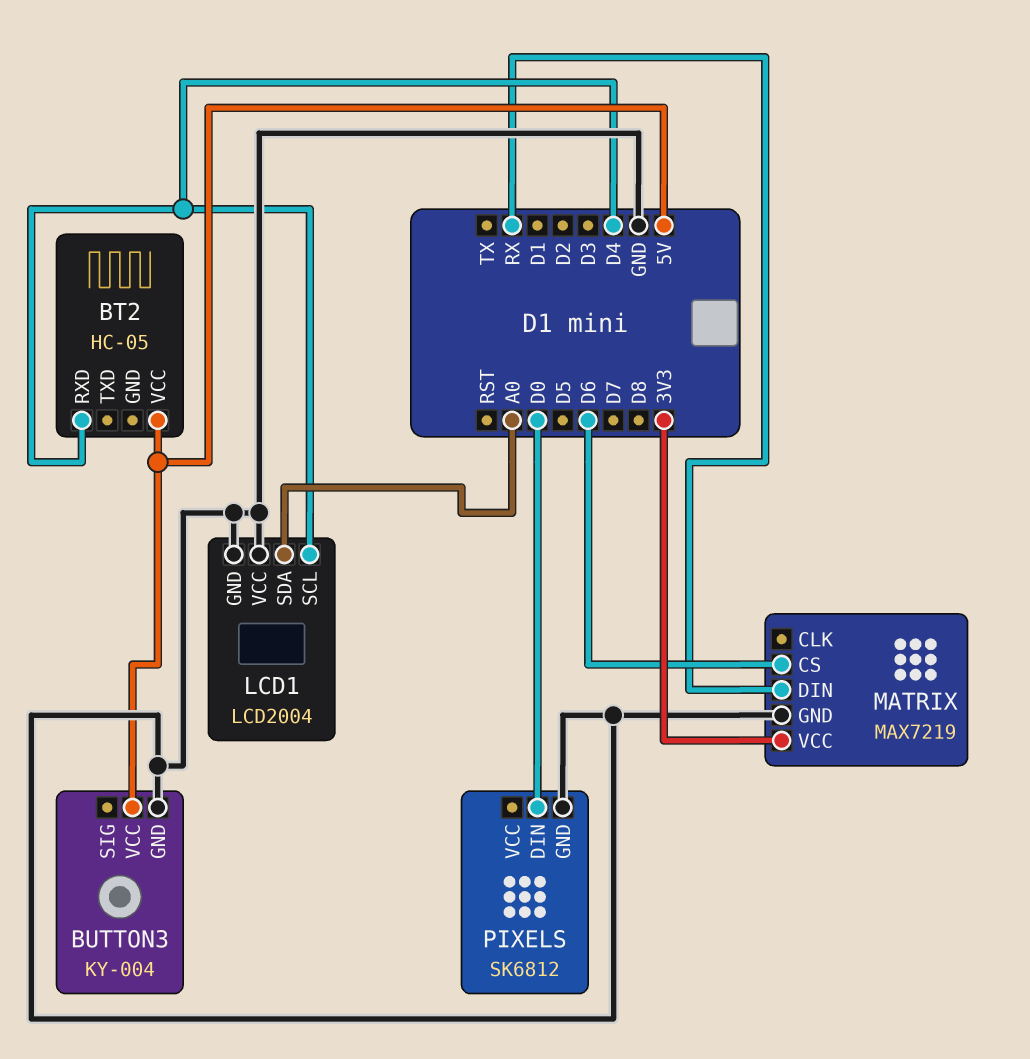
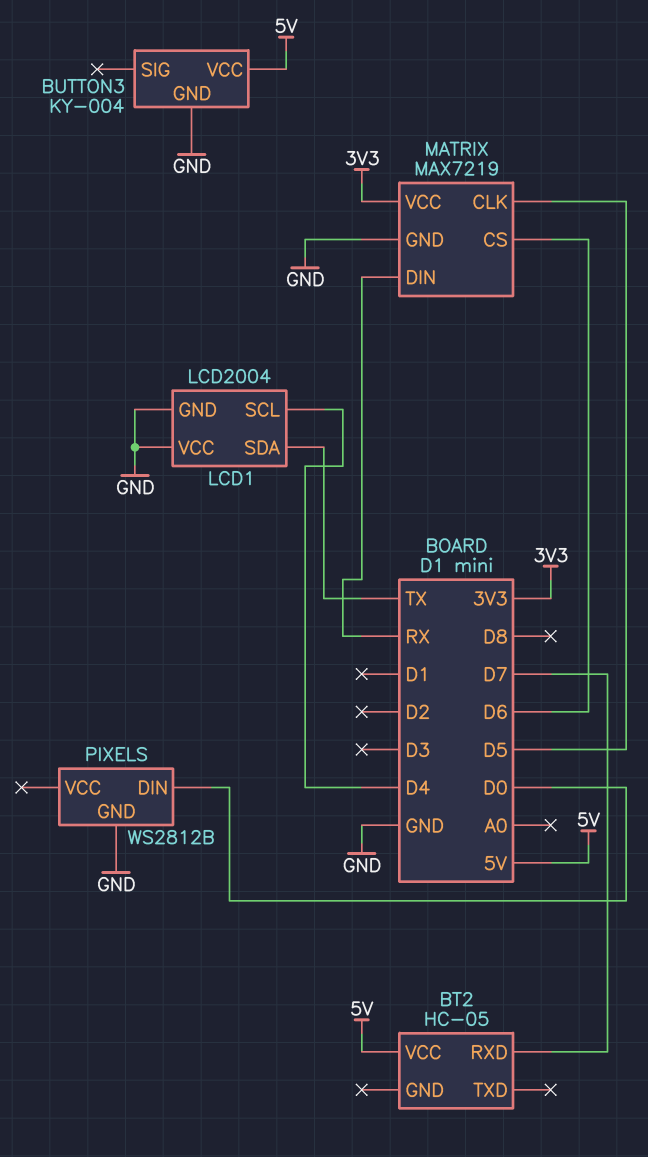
BT2 pin RXD: D4 -> D7
LCD1 pin SDA: A0 -> TX
MATRIX pin CLK: none -> D5
PIXELS: SK6812 -> WS2812B

